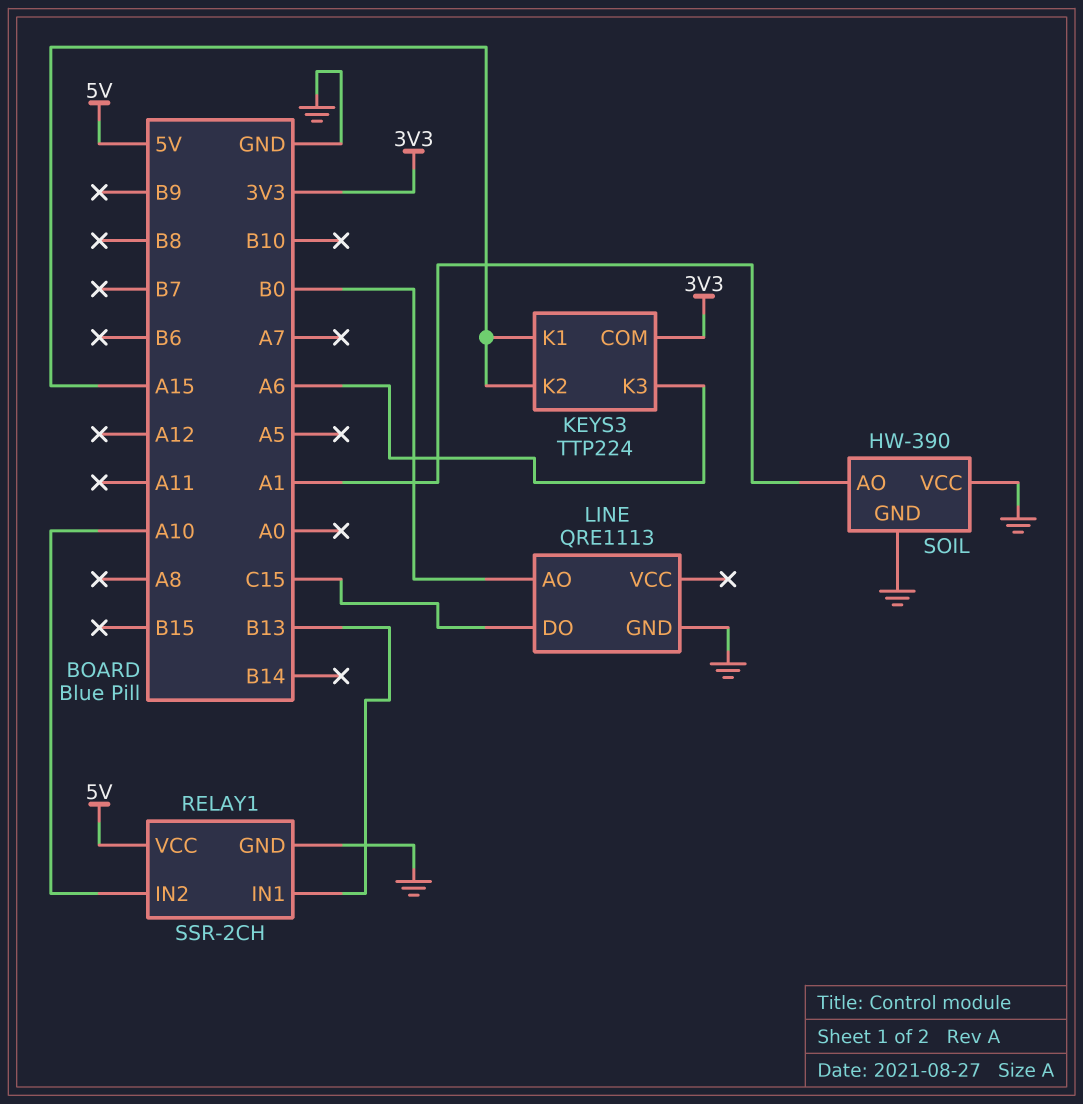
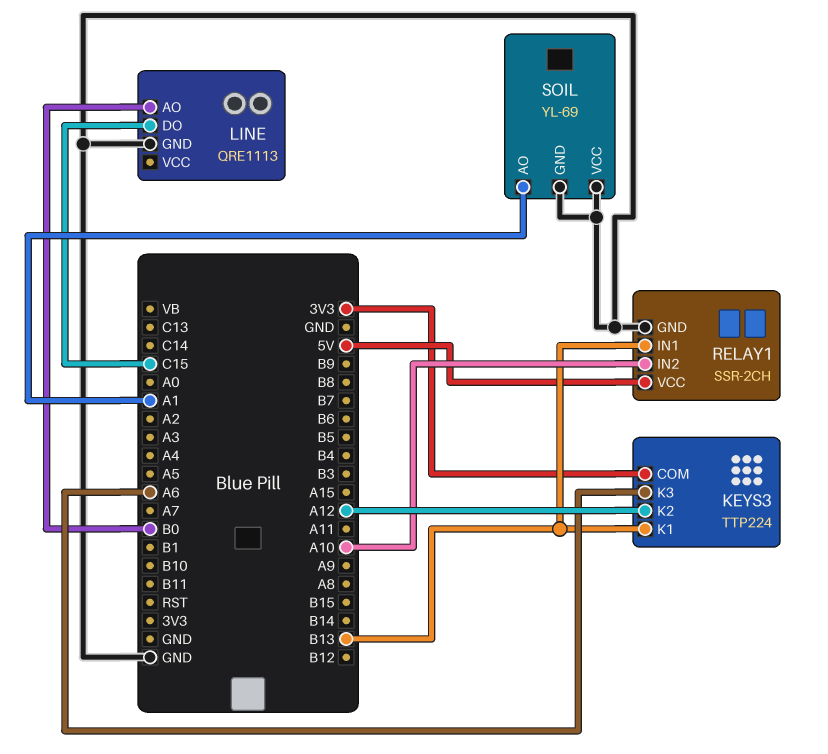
KEYS3 pin K1: A15 -> B13
KEYS3 pin K2: A15 -> A12
SOIL: HW-390 -> YL-69

